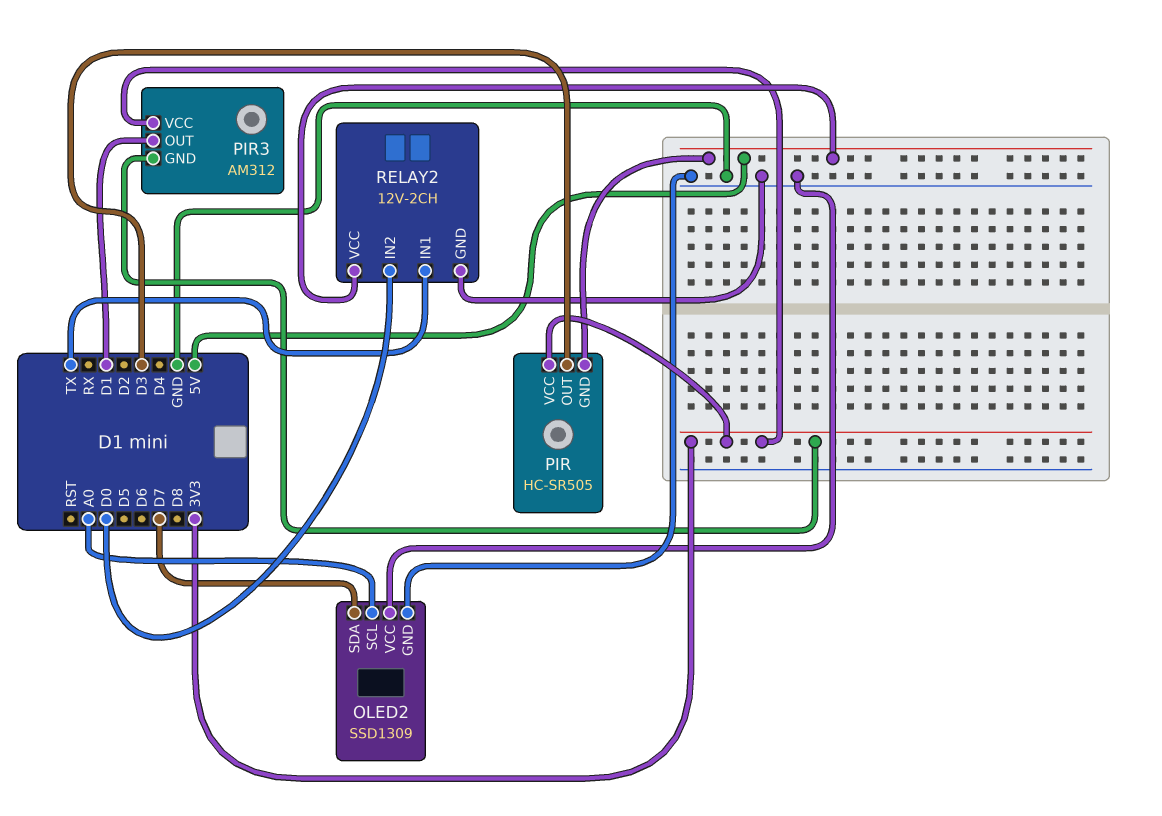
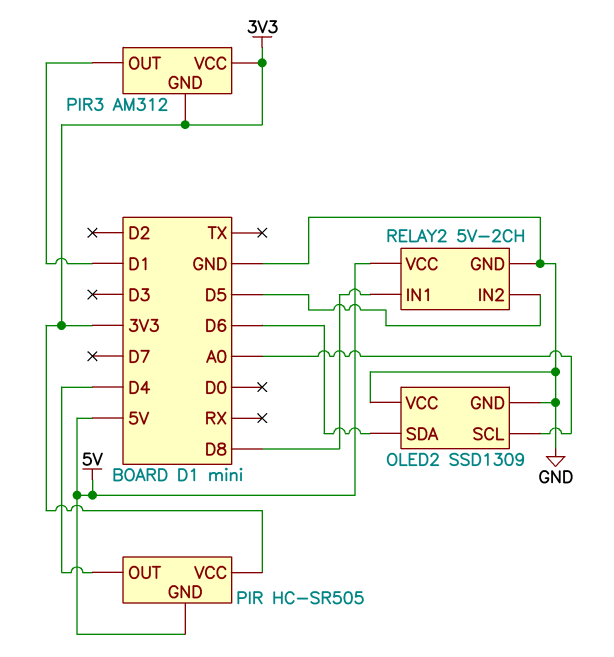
OLED2 pin SDA: D7 -> D6
PIR pin OUT: D3 -> D4
RELAY2: 12V-2CH -> 5V-2CH
RELAY2 pin IN1: TX -> D8
RELAY2 pin IN2: D0 -> D5

